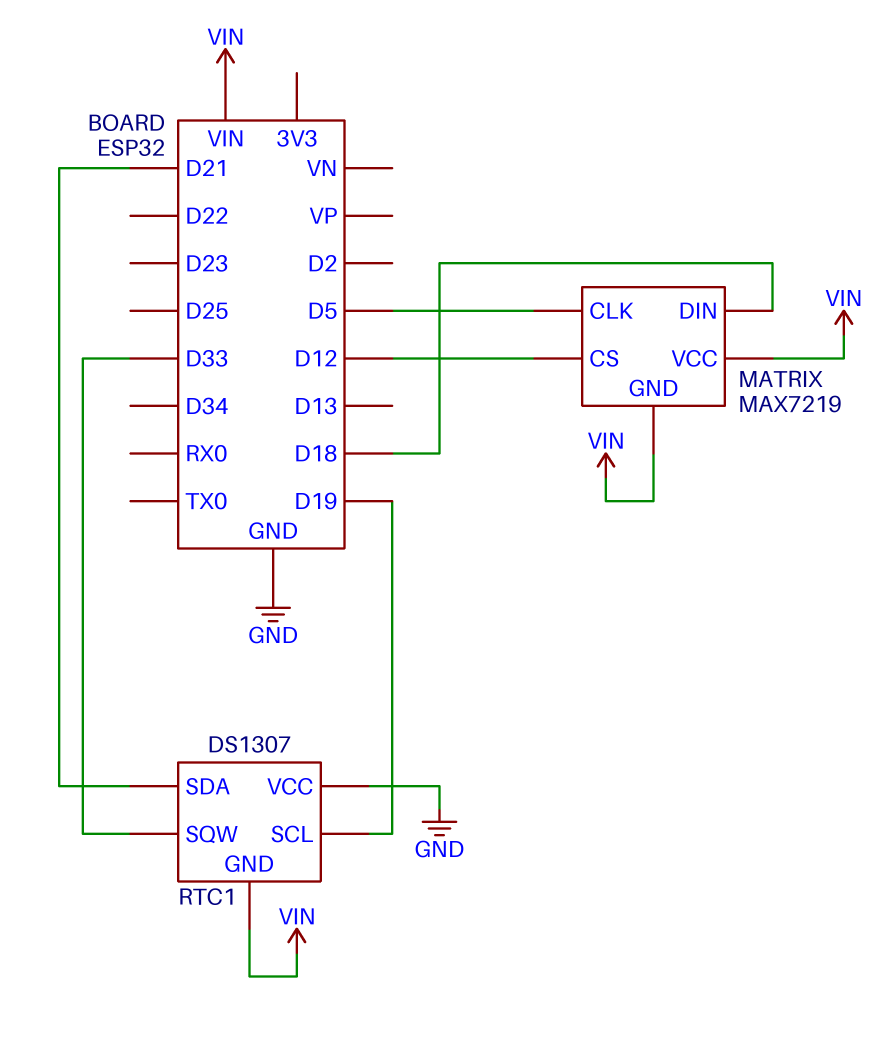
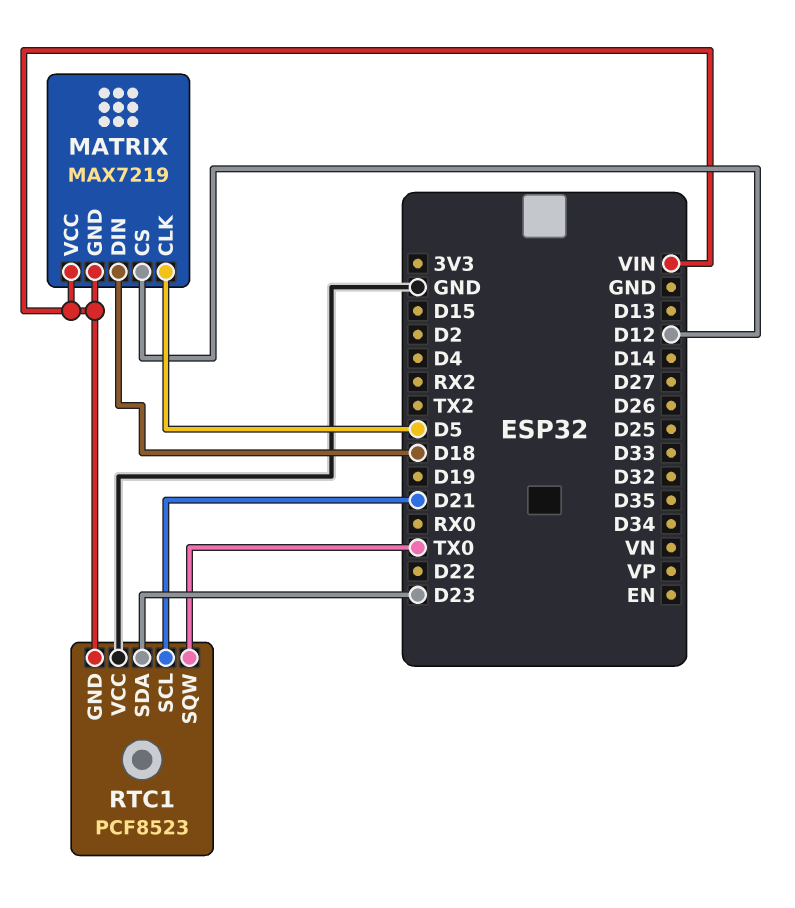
RTC1: DS1307 -> PCF8523
RTC1 pin SCL: D19 -> D21
RTC1 pin SDA: D21 -> D23
RTC1 pin SQW: D33 -> TX0

